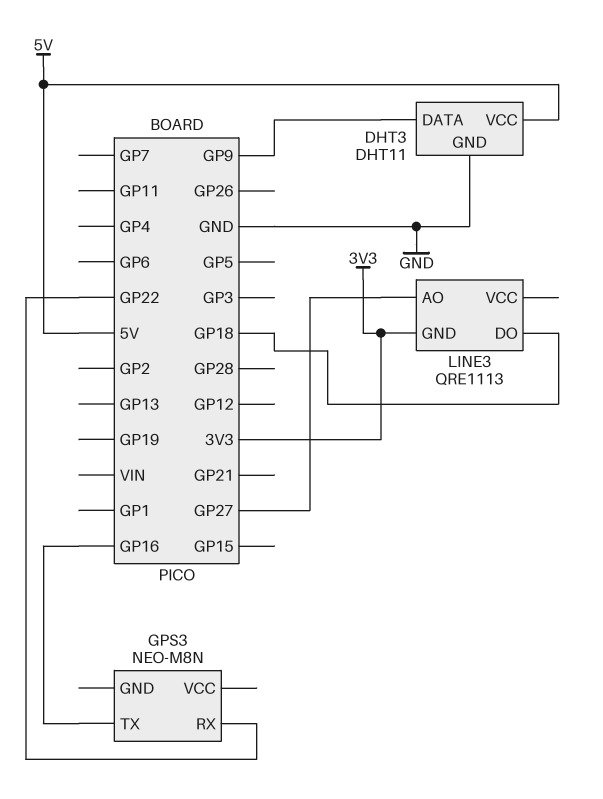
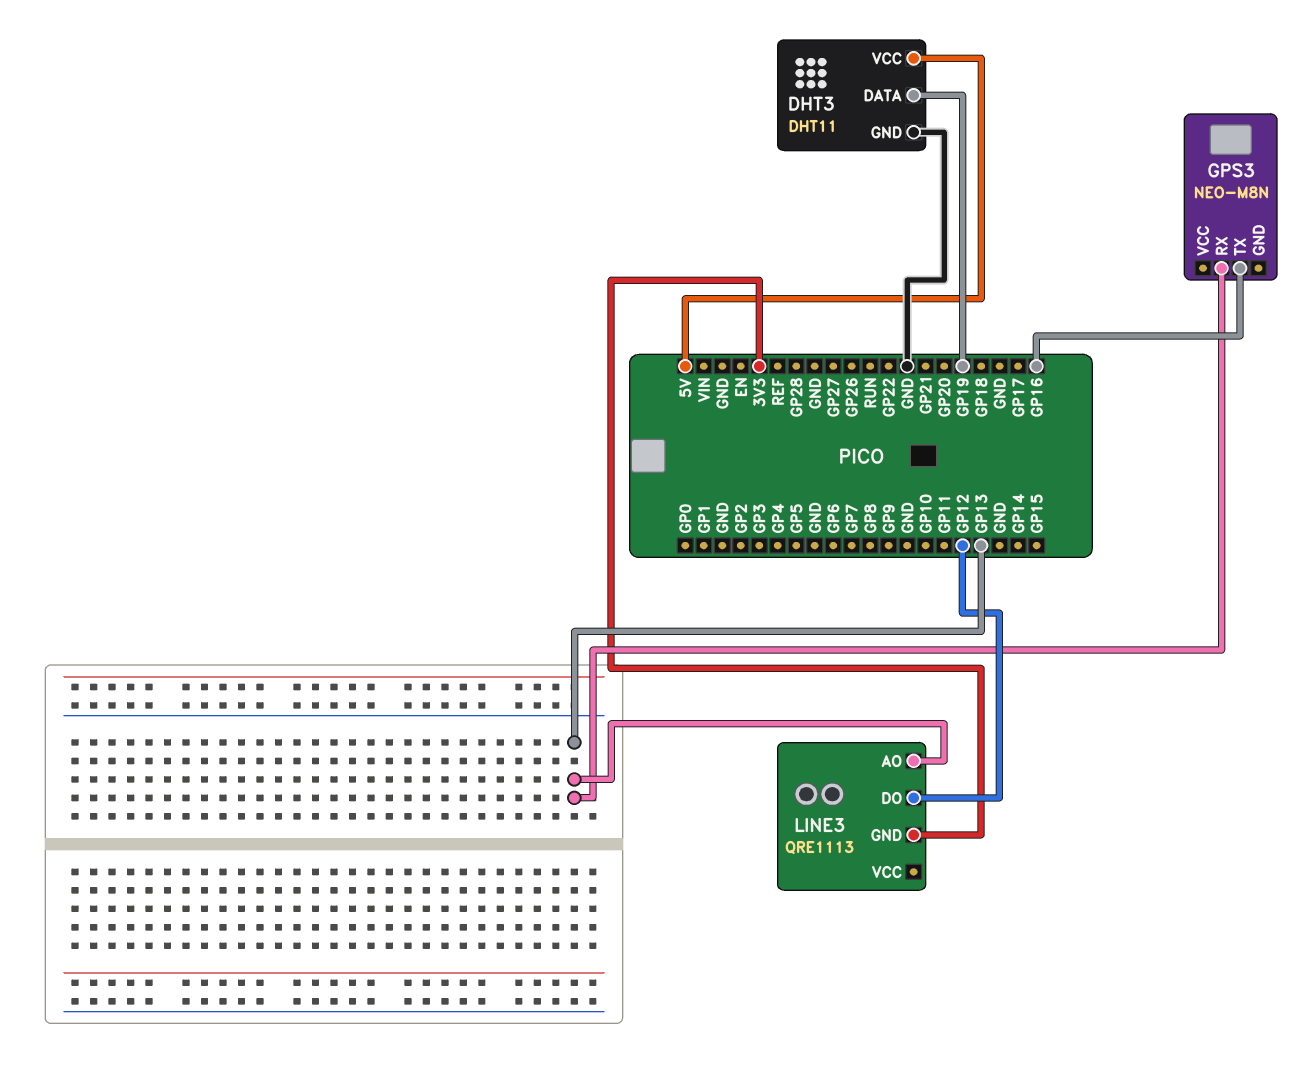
DHT3 pin DATA: GP9 -> GP19
GPS3 pin RX: GP22 -> GP13
LINE3 pin AO: GP27 -> GP13
LINE3 pin DO: GP18 -> GP12

